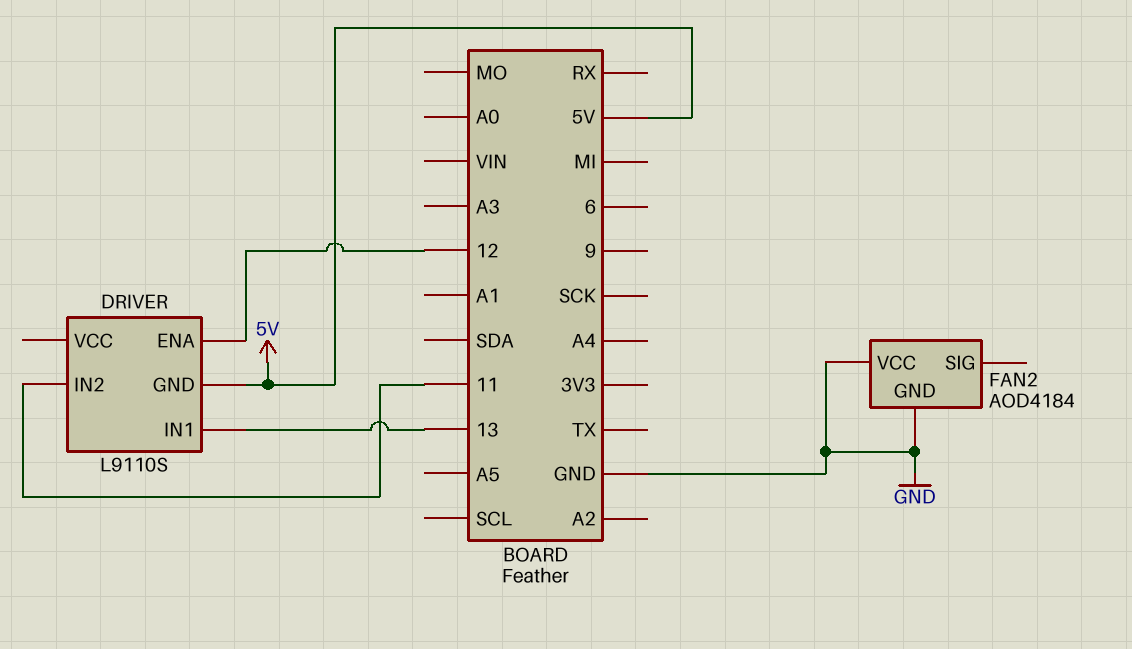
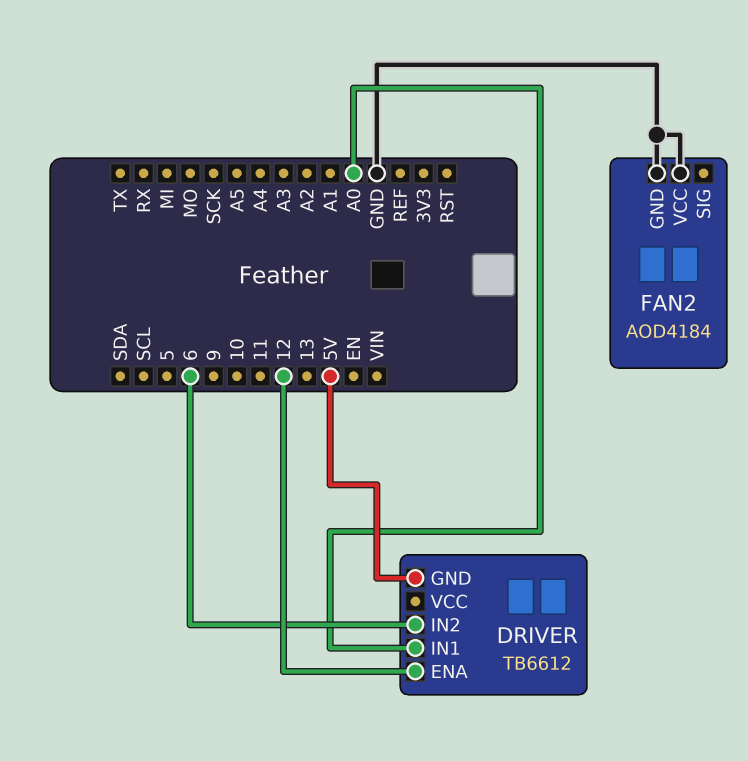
DRIVER: L9110S -> TB6612
DRIVER pin IN1: 13 -> A0
DRIVER pin IN2: 11 -> 6

